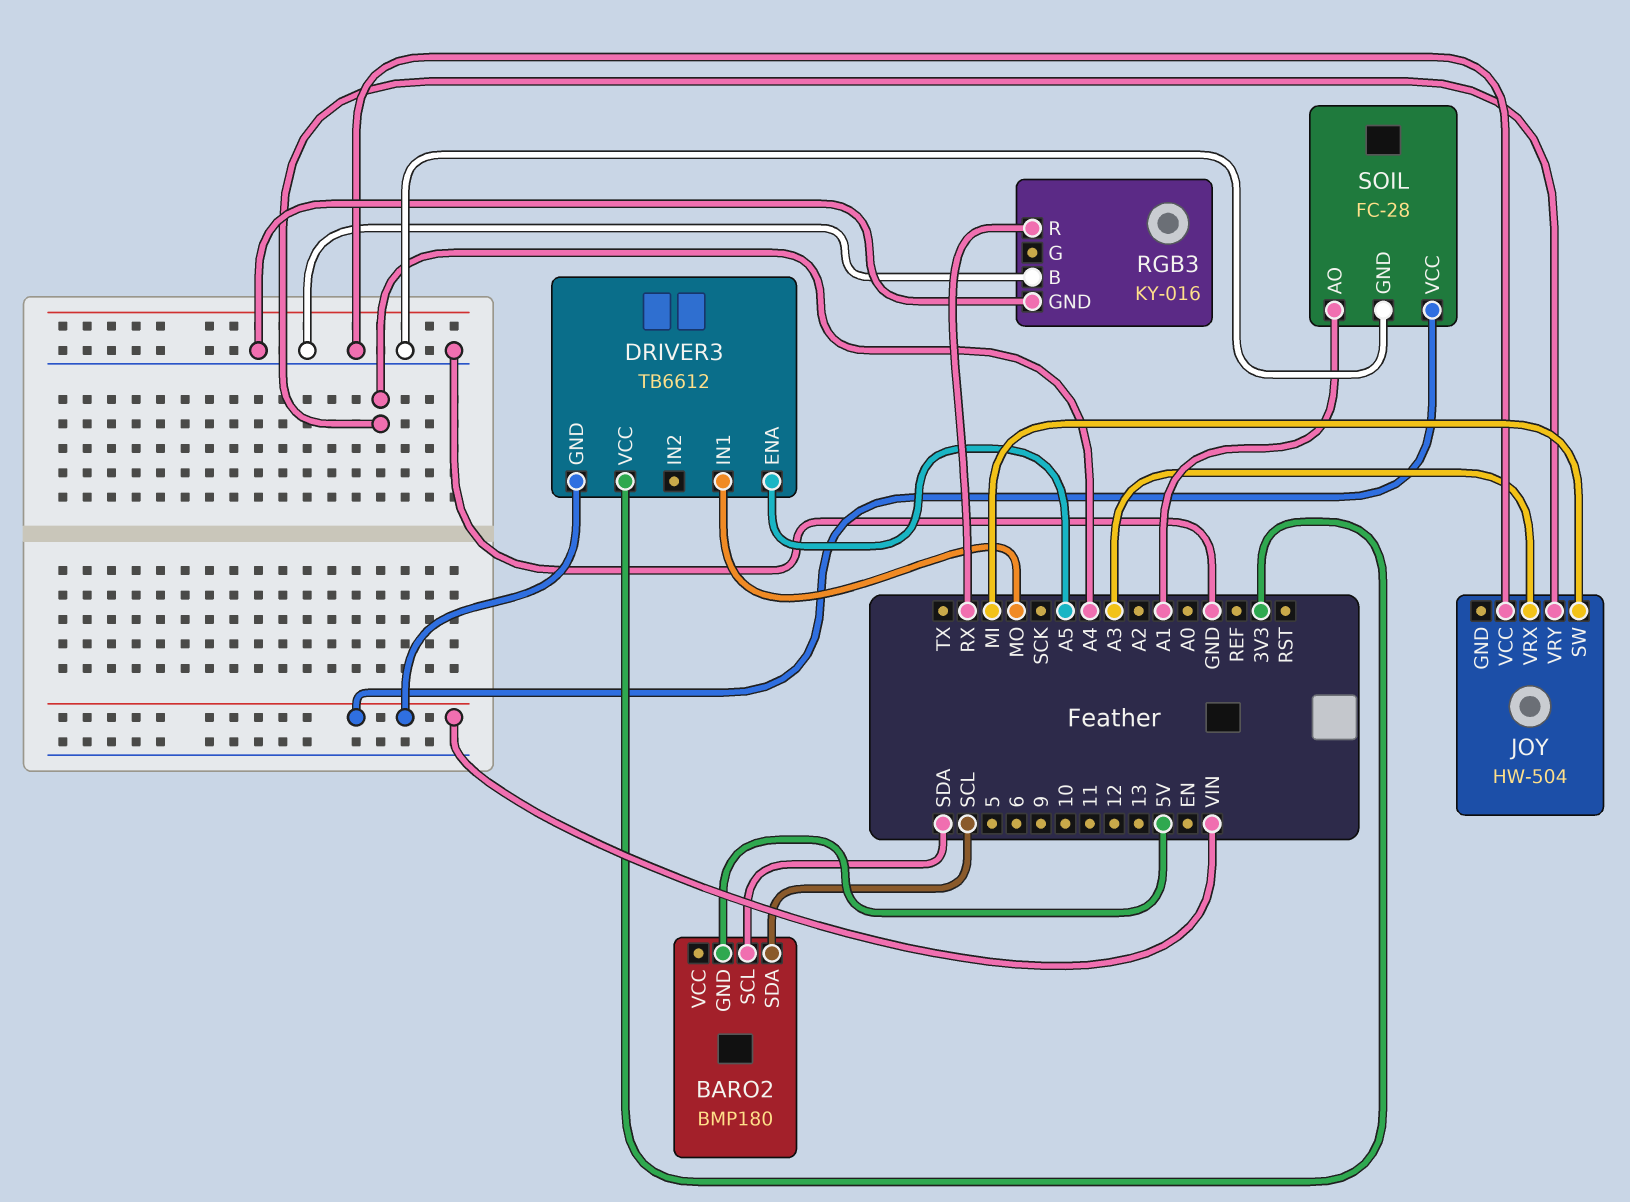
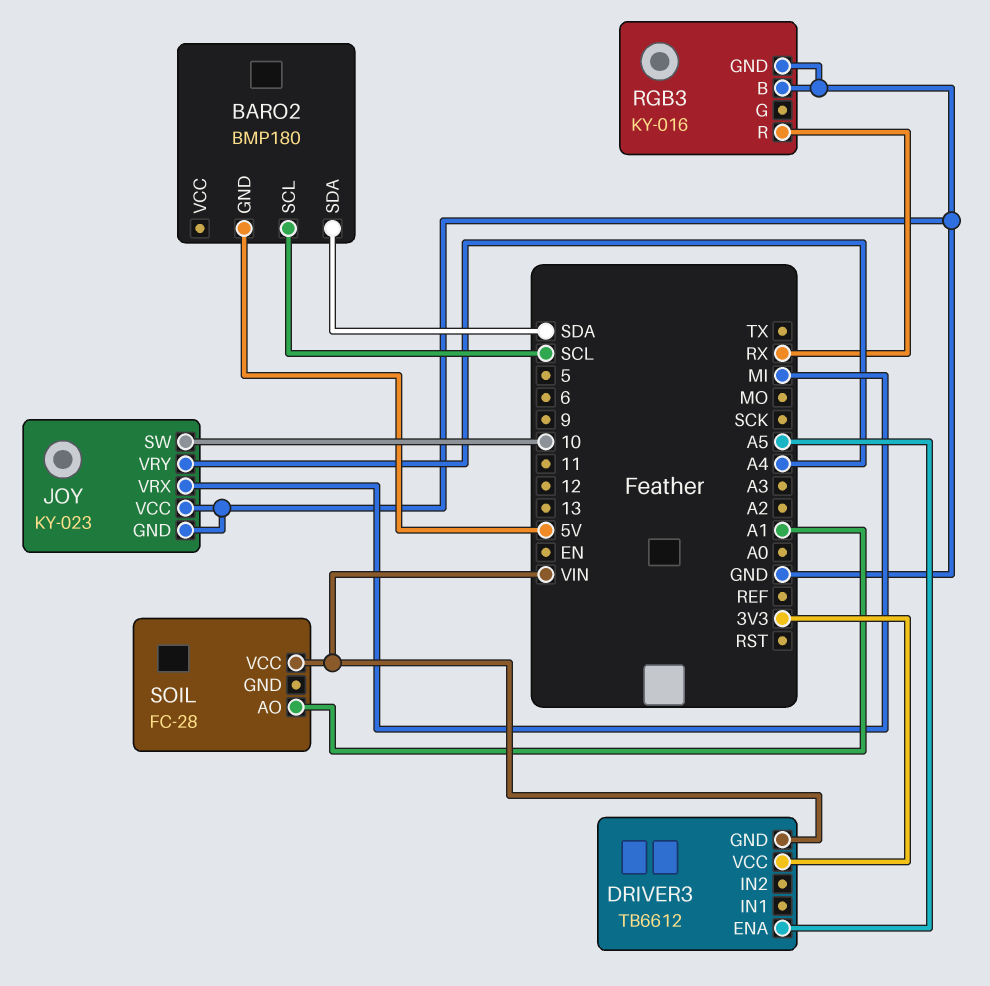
BARO2 pin SCL: SDA -> SCL
BARO2 pin SDA: SCL -> SDA
DRIVER3 pin IN1: MO -> none
JOY: HW-504 -> KY-023
JOY pin GND: none -> GND
JOY pin SW: MI -> 10
JOY pin VRX: A3 -> MI
SOIL pin GND: GND -> none

